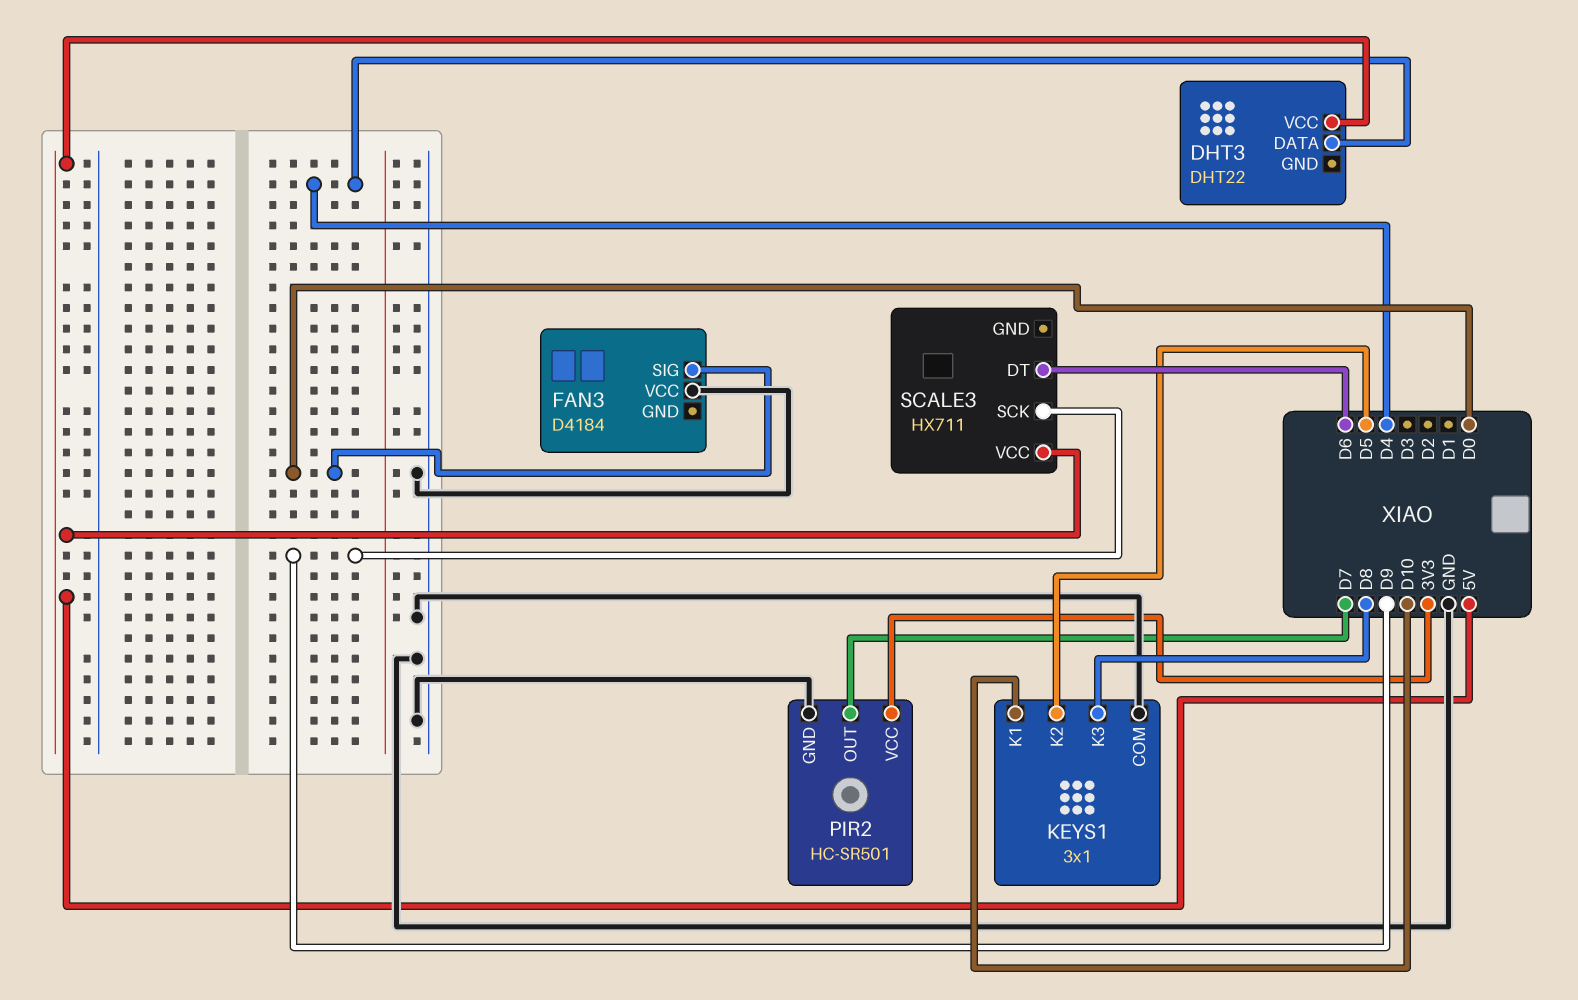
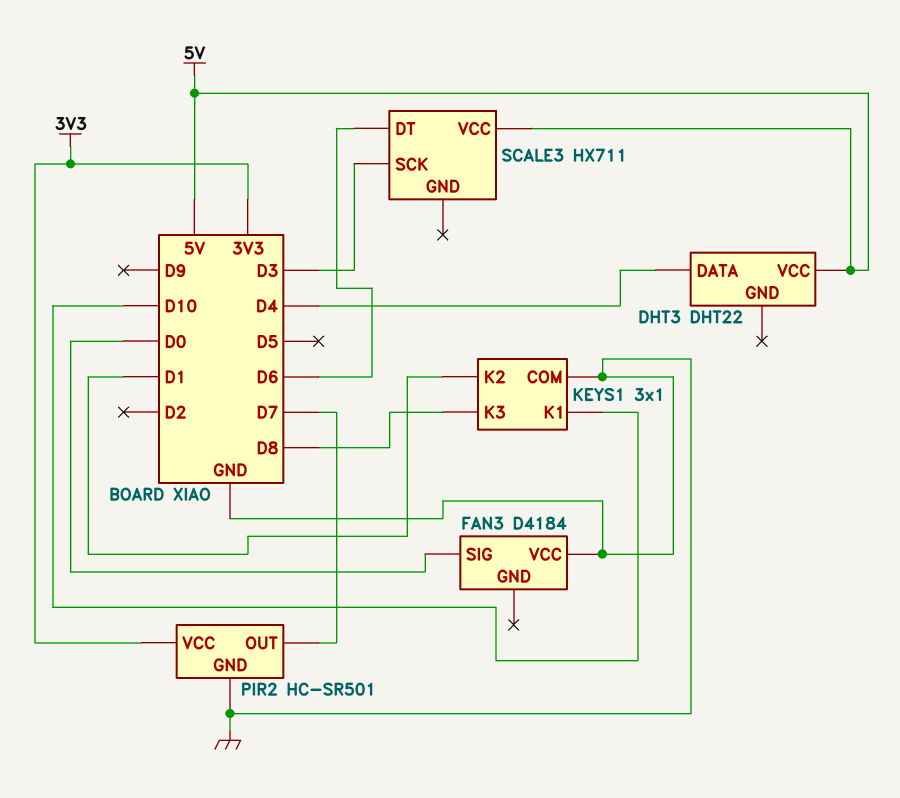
KEYS1 pin K2: D5 -> D1
SCALE3 pin SCK: D9 -> D3

